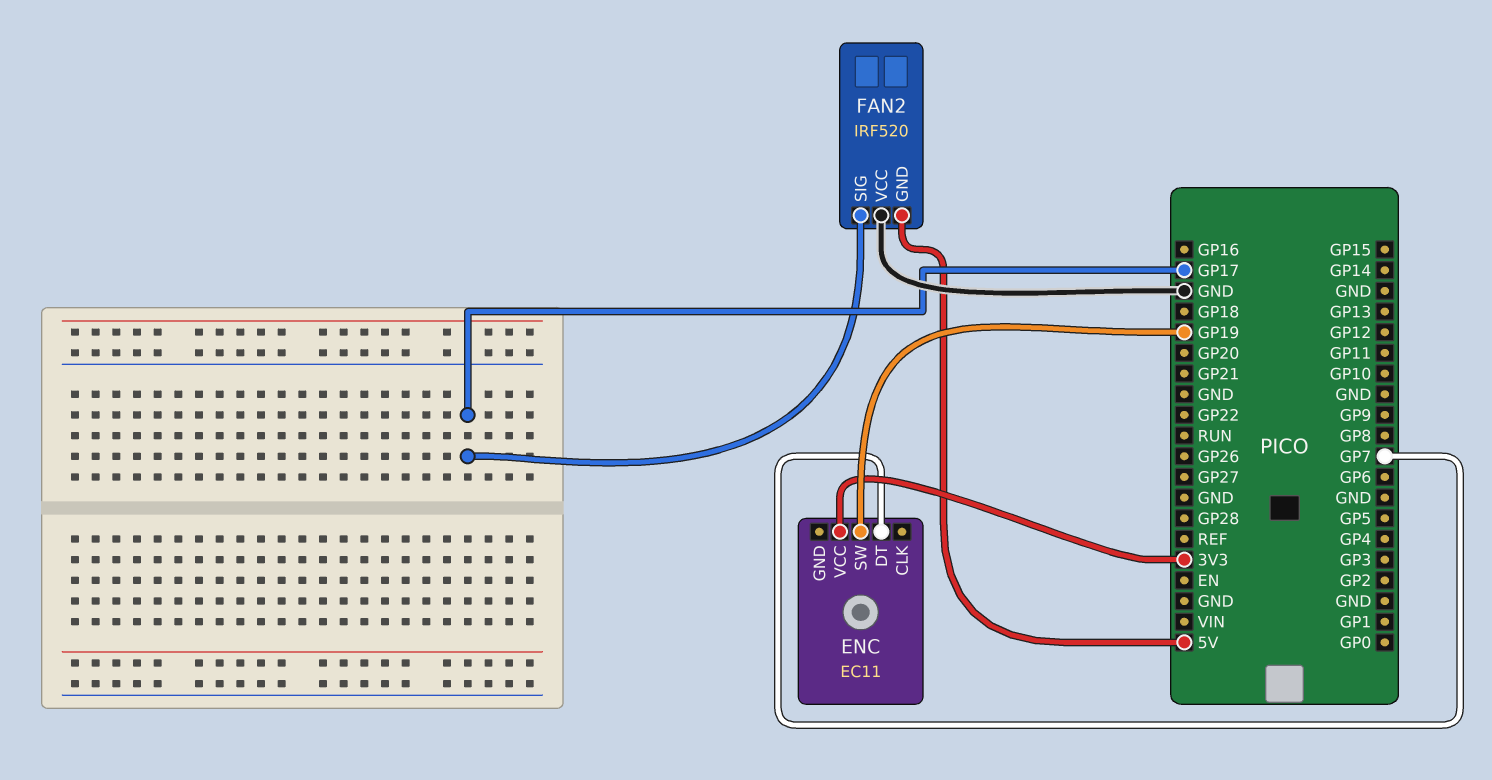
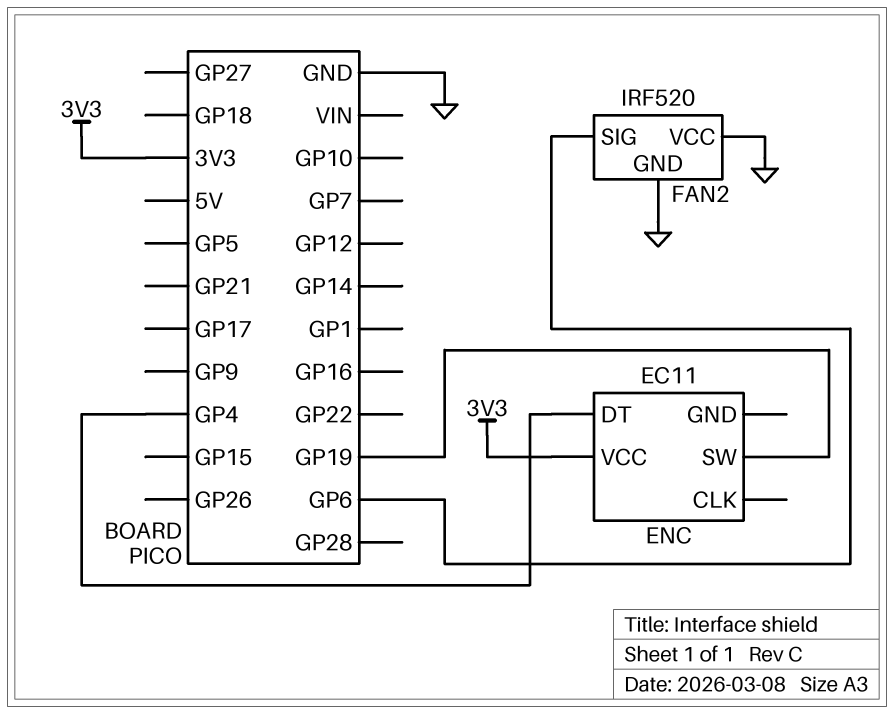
ENC pin DT: GP7 -> GP4
FAN2 pin GND: 5V -> GND
FAN2 pin SIG: GP17 -> GP6

